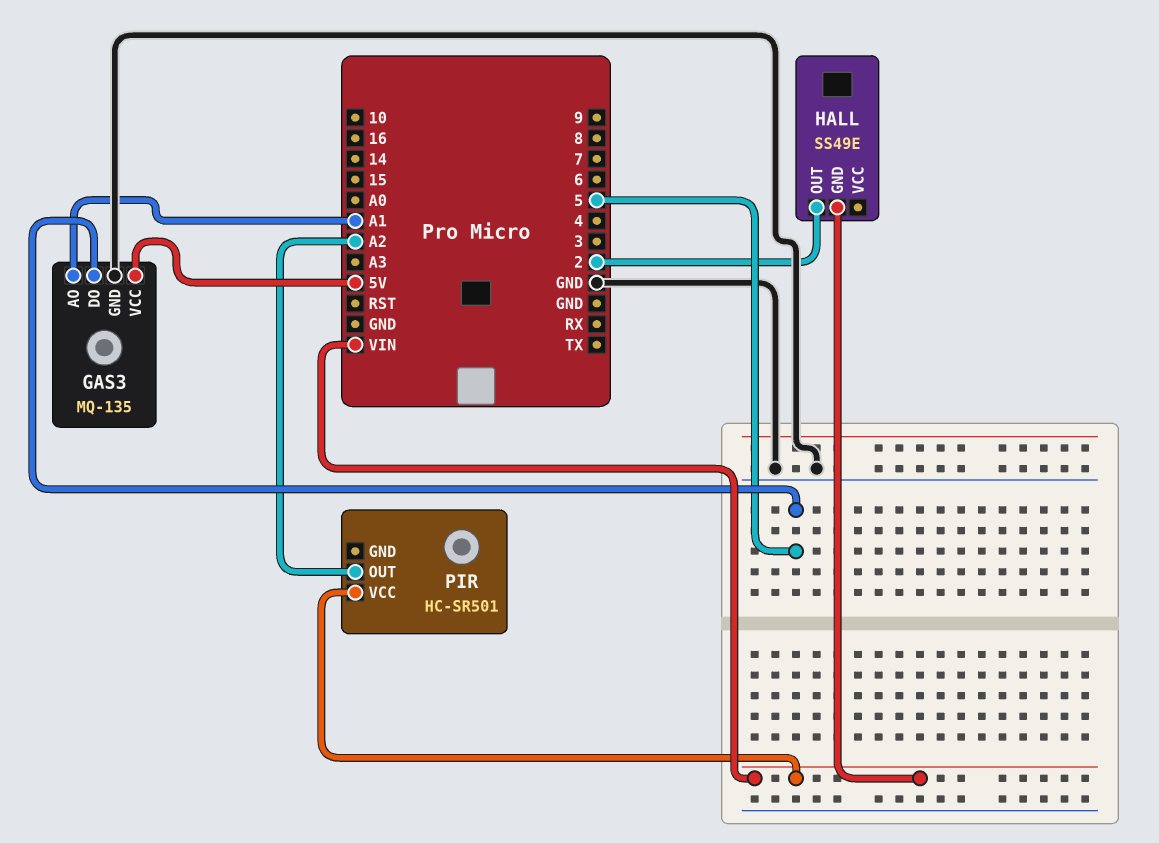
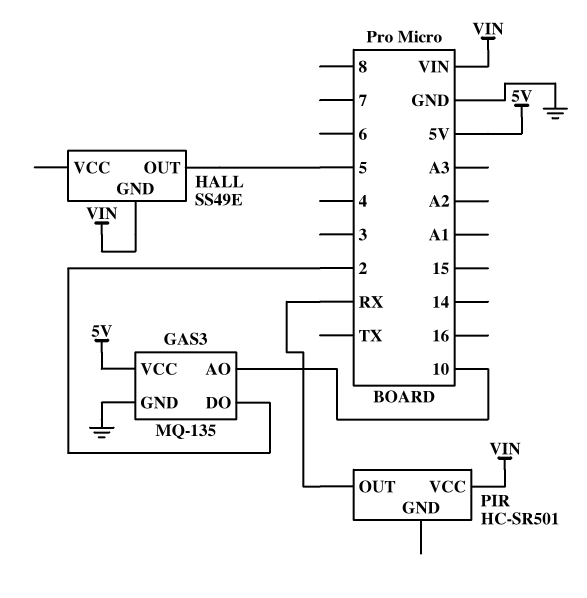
GAS3 pin AO: A1 -> 10
GAS3 pin DO: 5 -> 2
HALL pin OUT: 2 -> 5
PIR pin OUT: A2 -> RX

